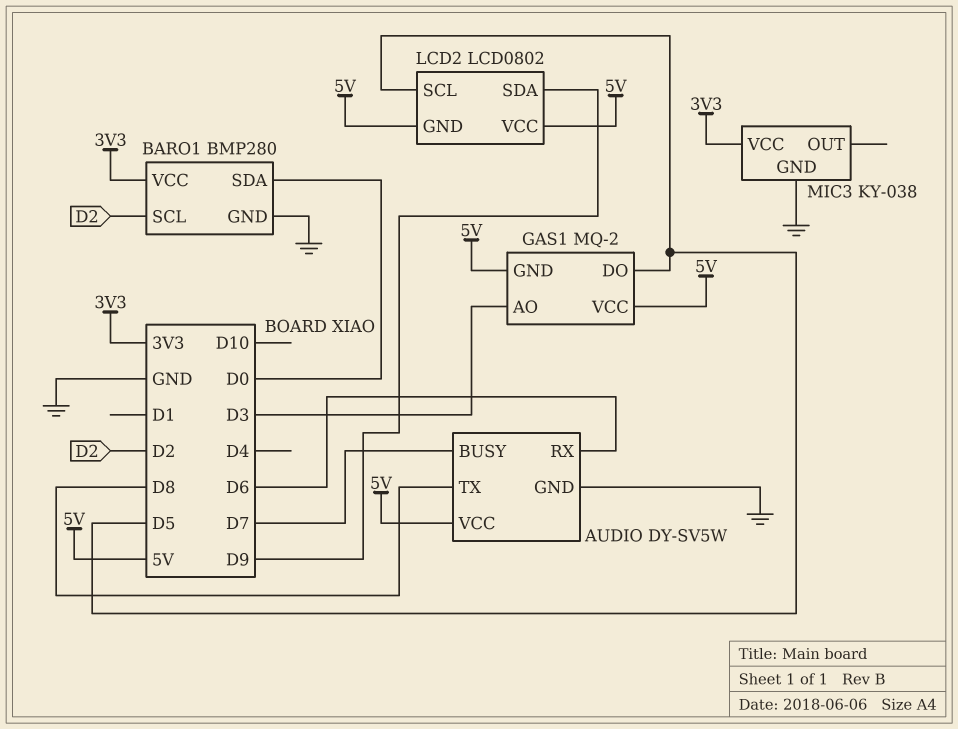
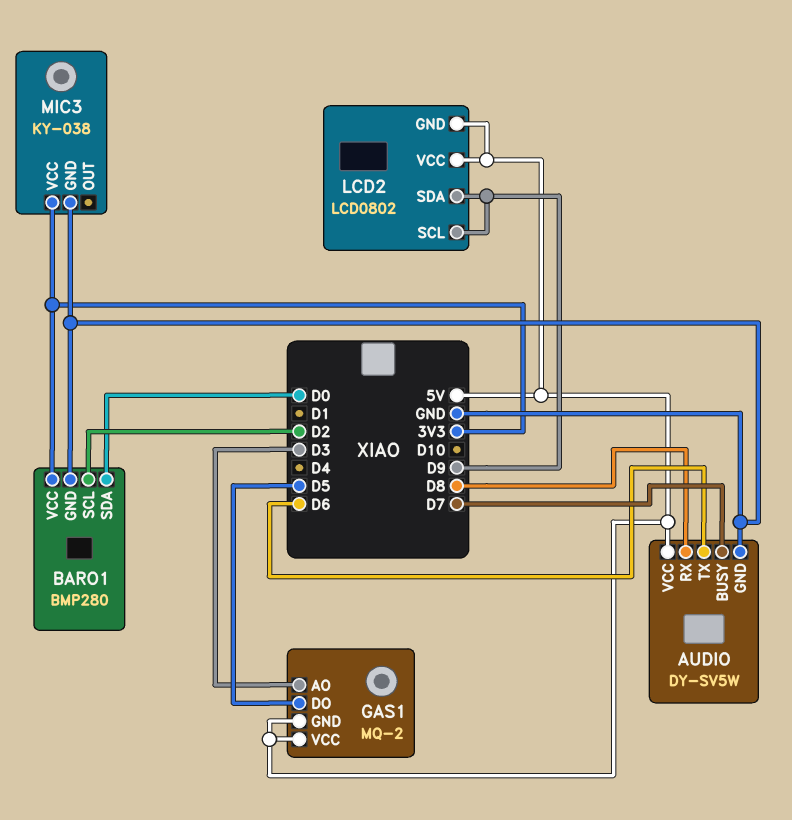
AUDIO pin RX: D6 -> D8
AUDIO pin TX: D8 -> D6
LCD2 pin SCL: D5 -> D9

